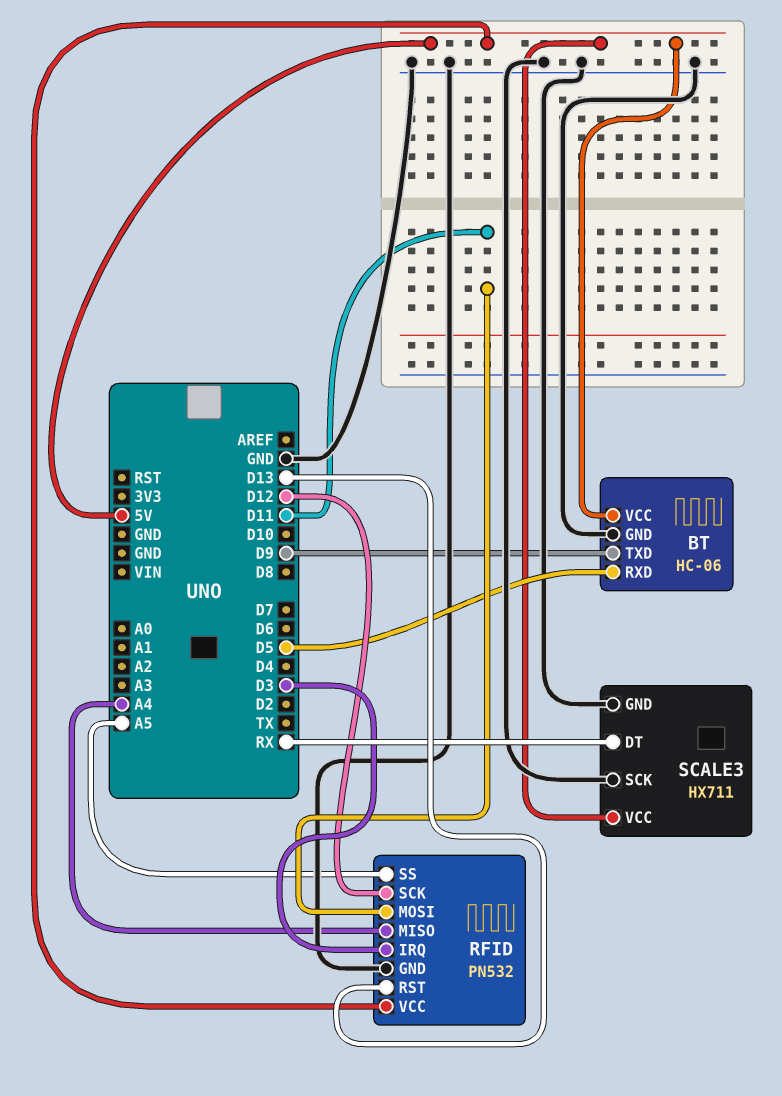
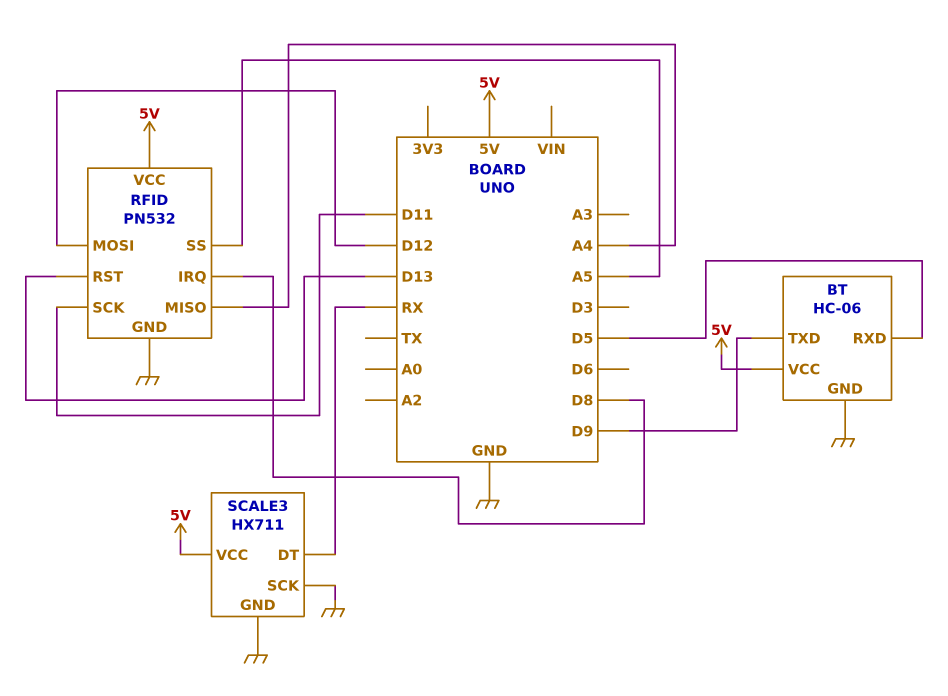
RFID pin IRQ: D3 -> D8
RFID pin MOSI: D11 -> D12
RFID pin SCK: D12 -> D11

